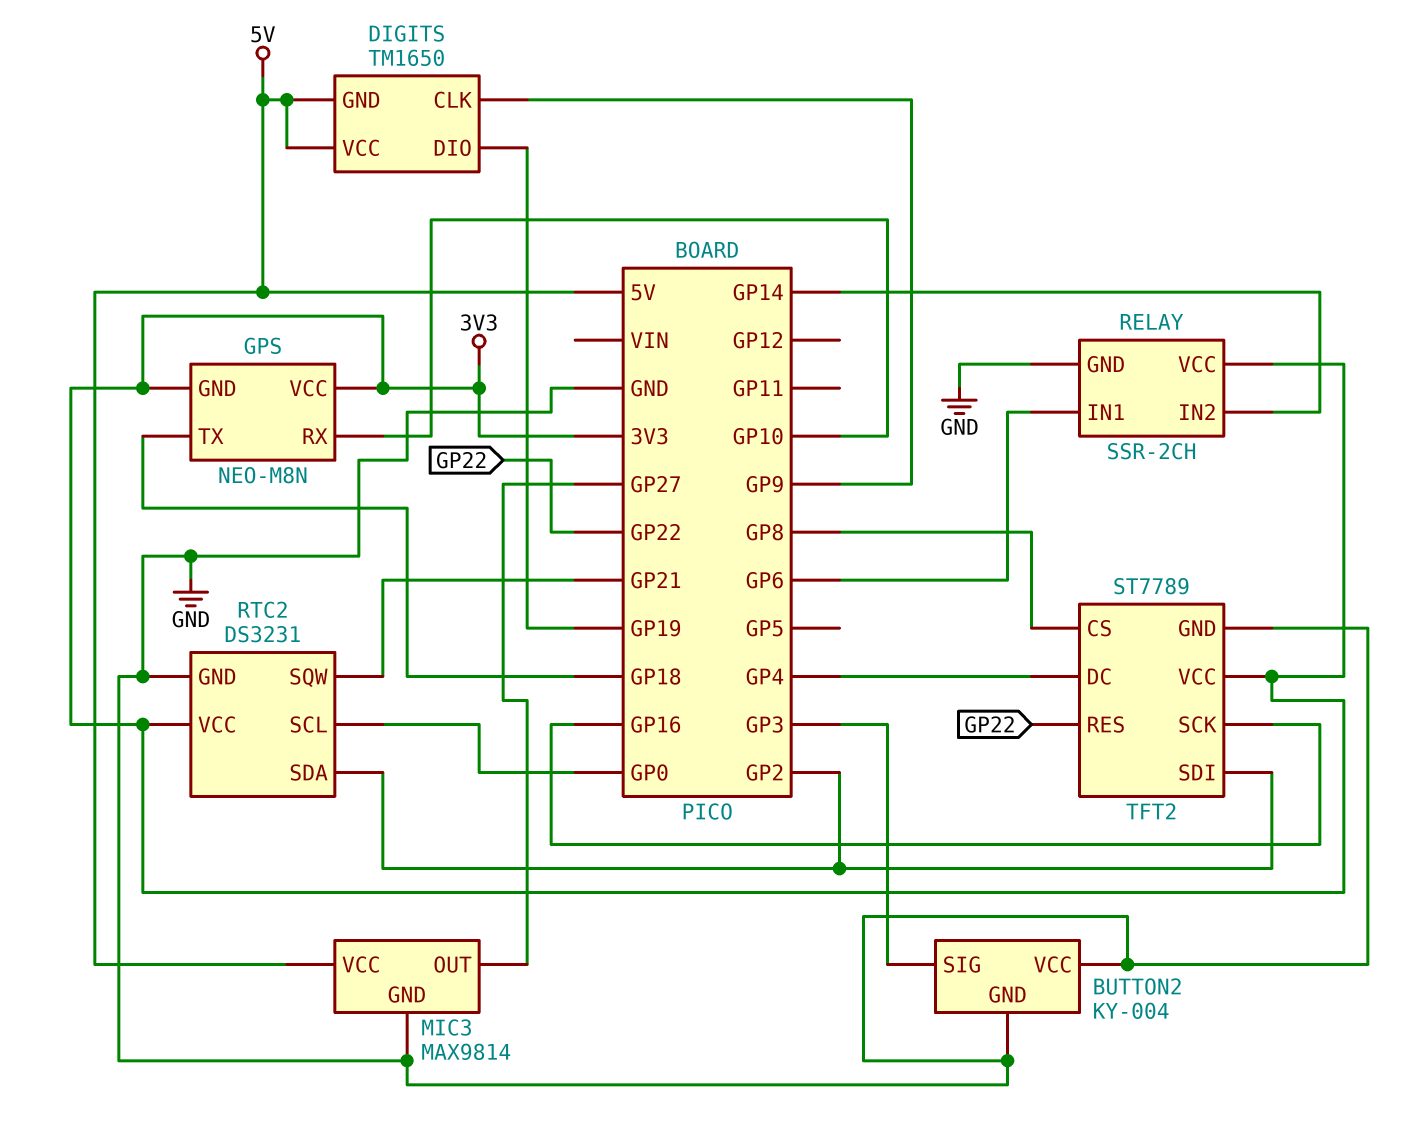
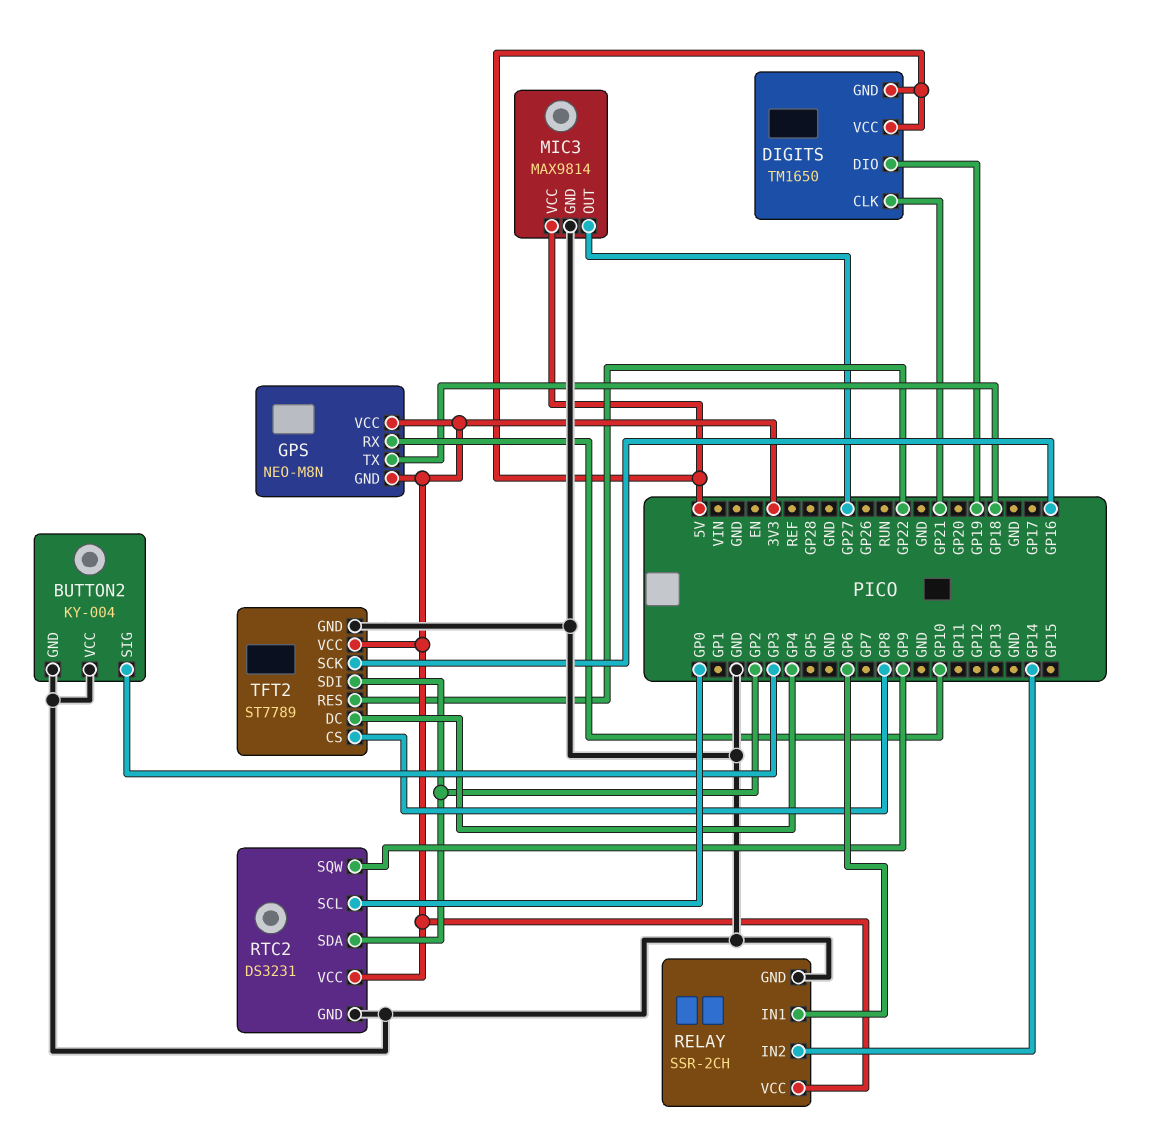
DIGITS pin CLK: GP9 -> GP21
RTC2 pin SQW: GP21 -> GP9

